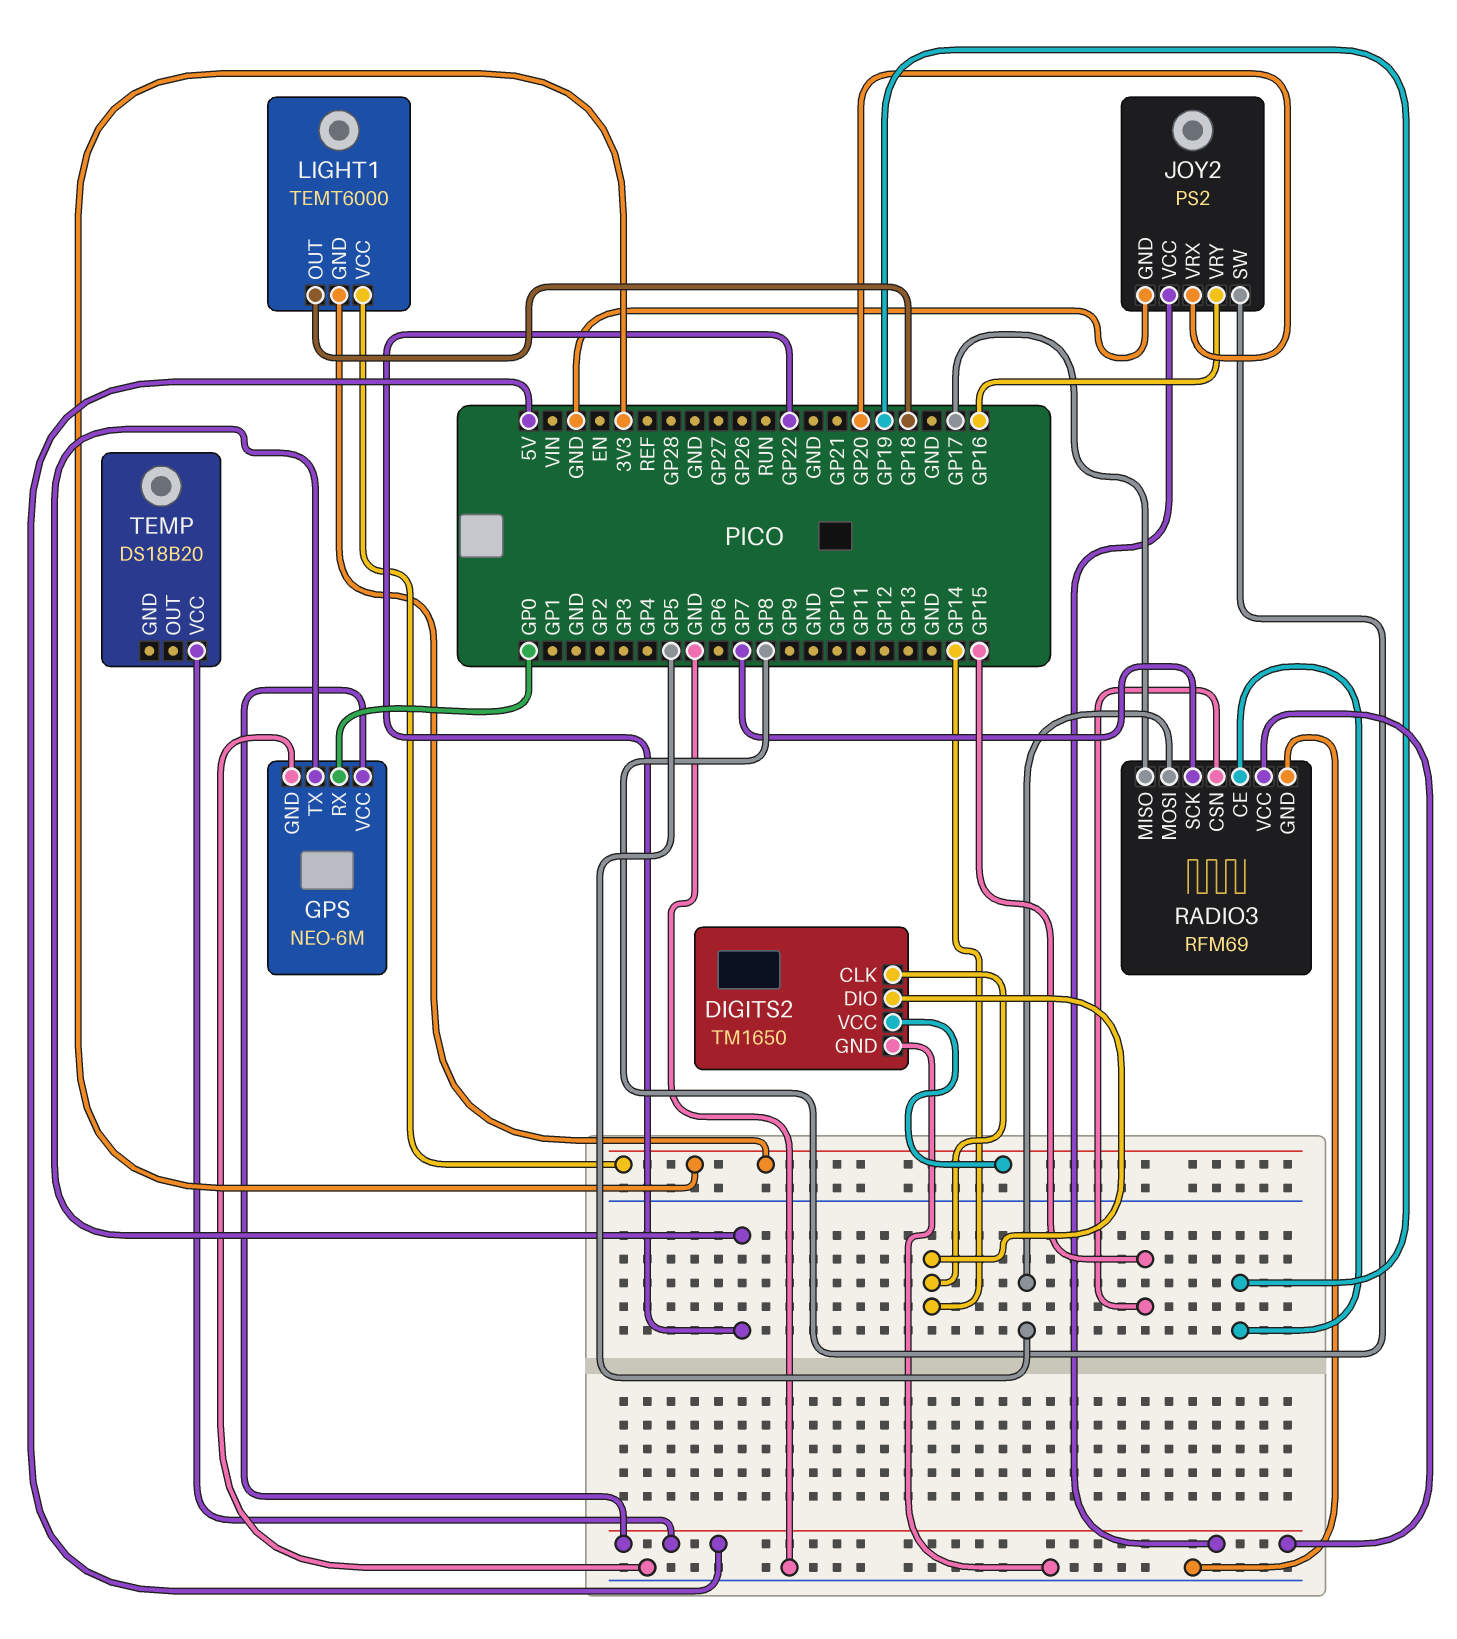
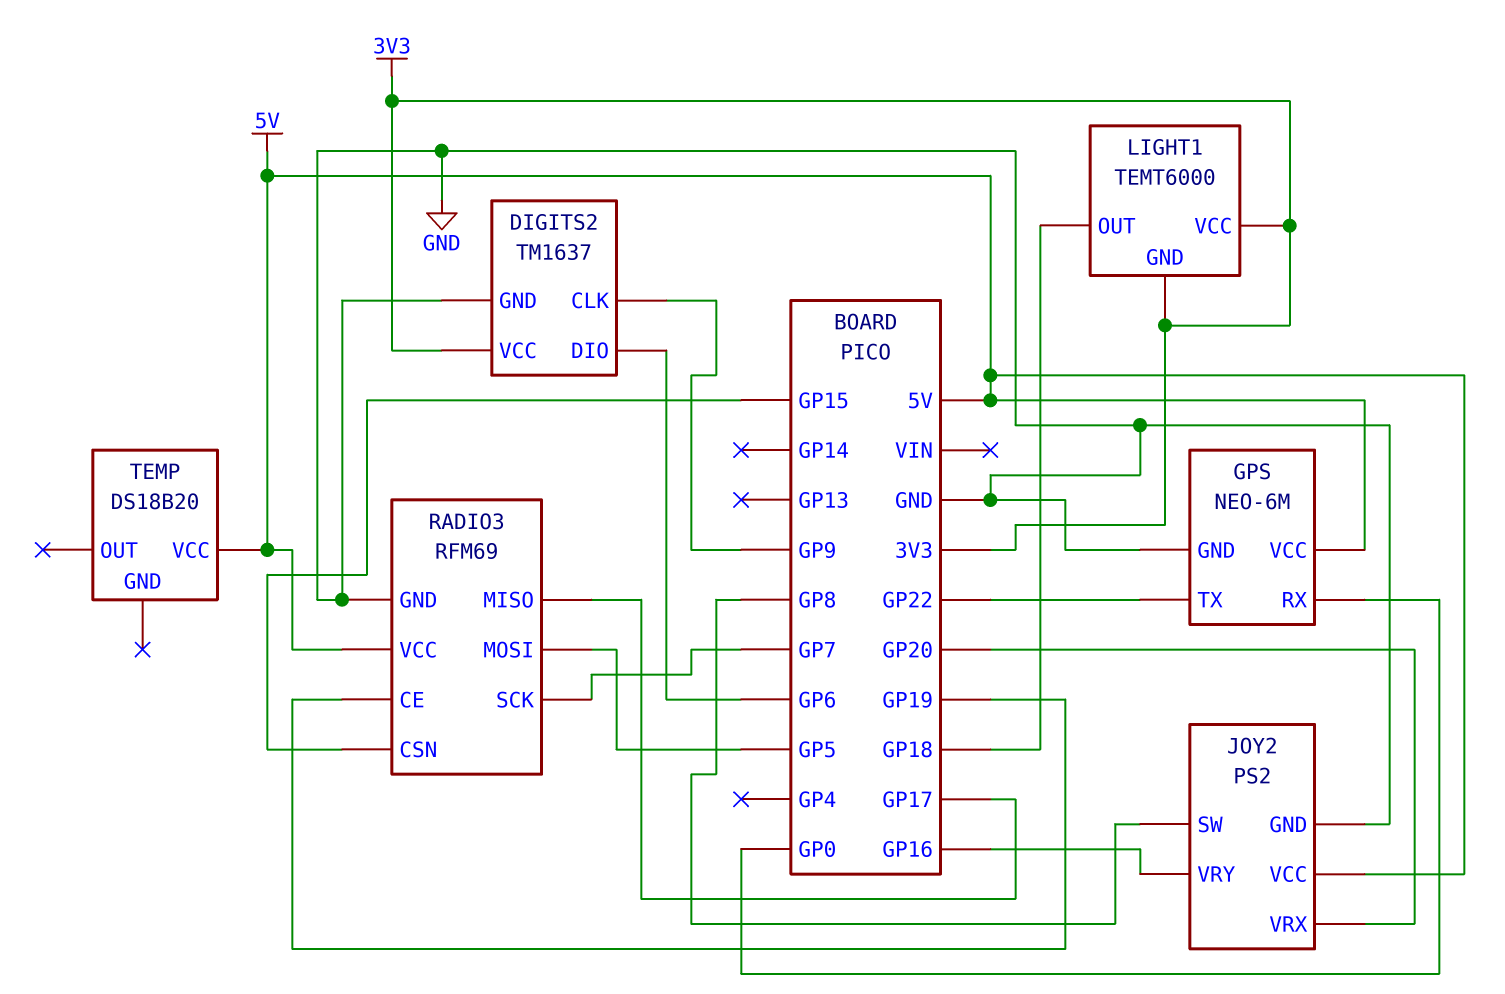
DIGITS2: TM1650 -> TM1637
DIGITS2 pin CLK: GP14 -> GP9
DIGITS2 pin DIO: GP14 -> GP6

